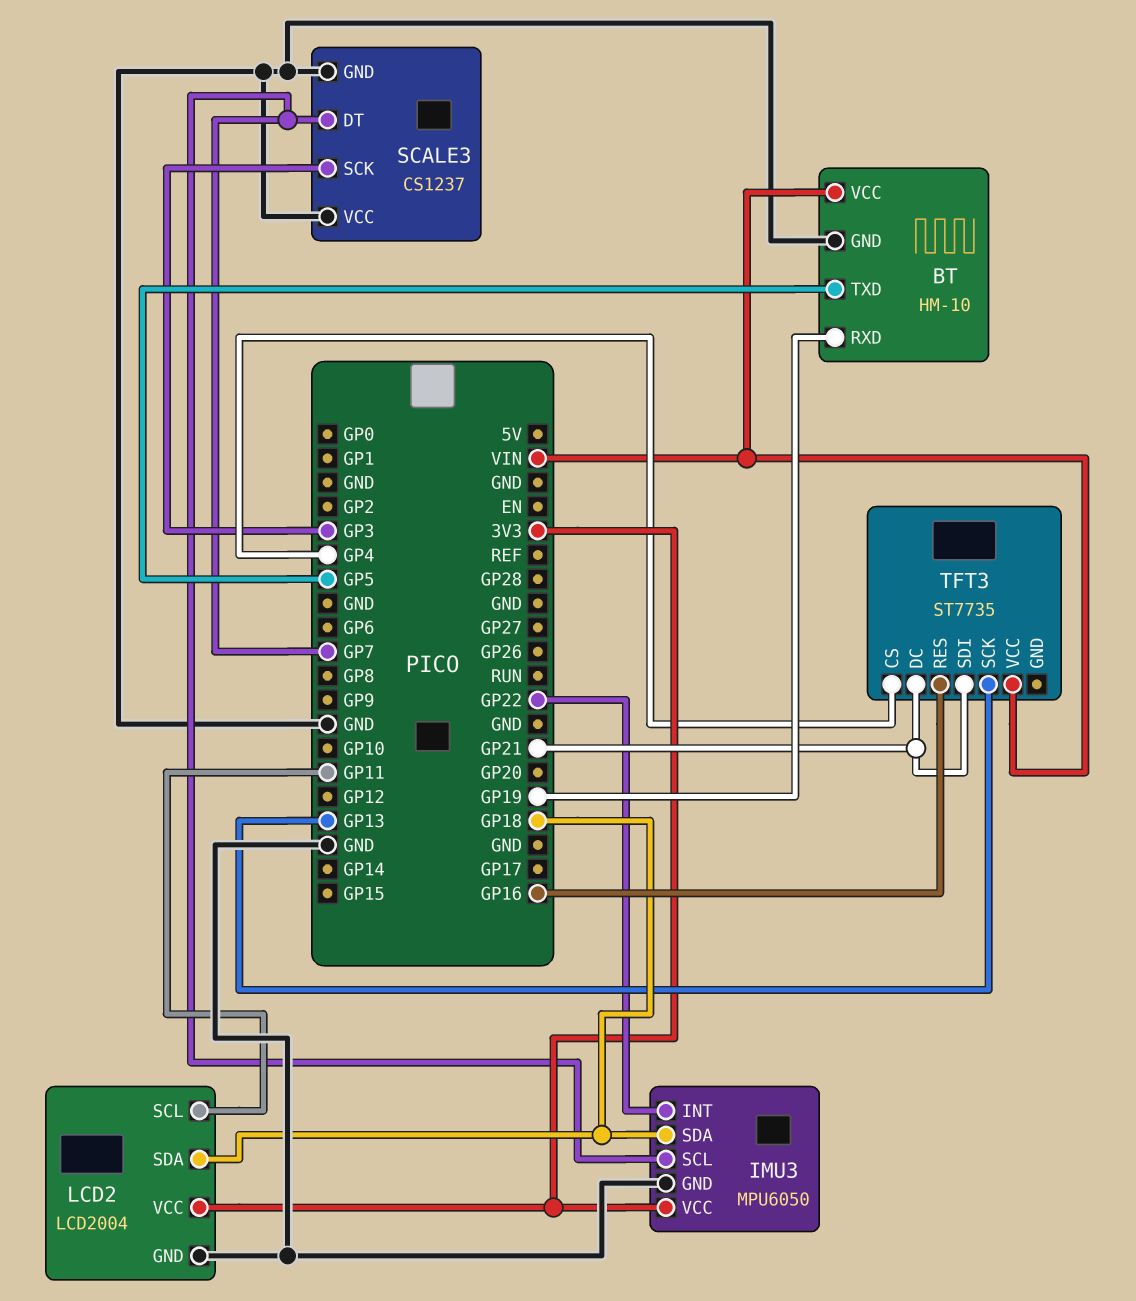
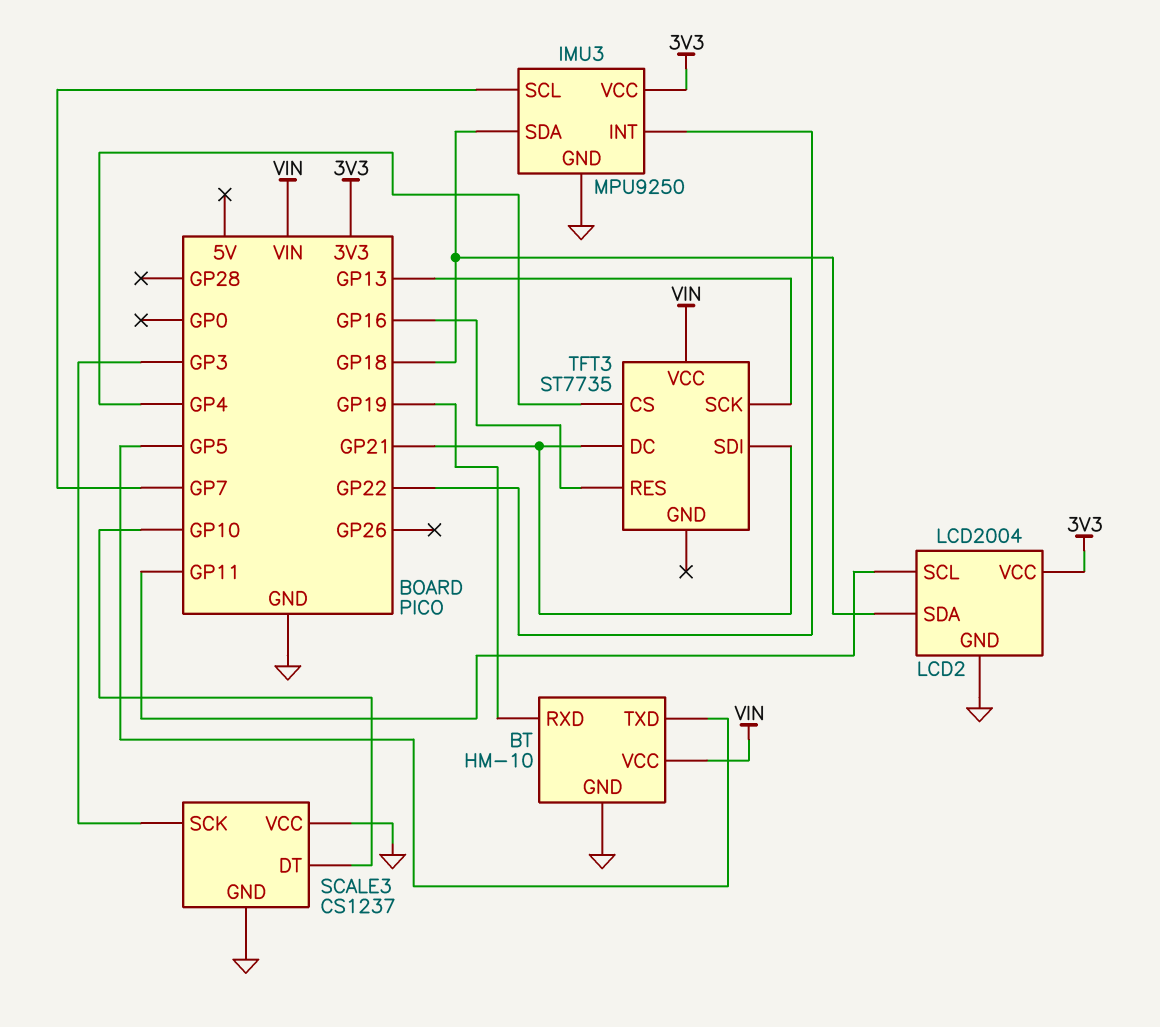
IMU3: MPU6050 -> MPU9250
SCALE3 pin DT: GP7 -> GP10

